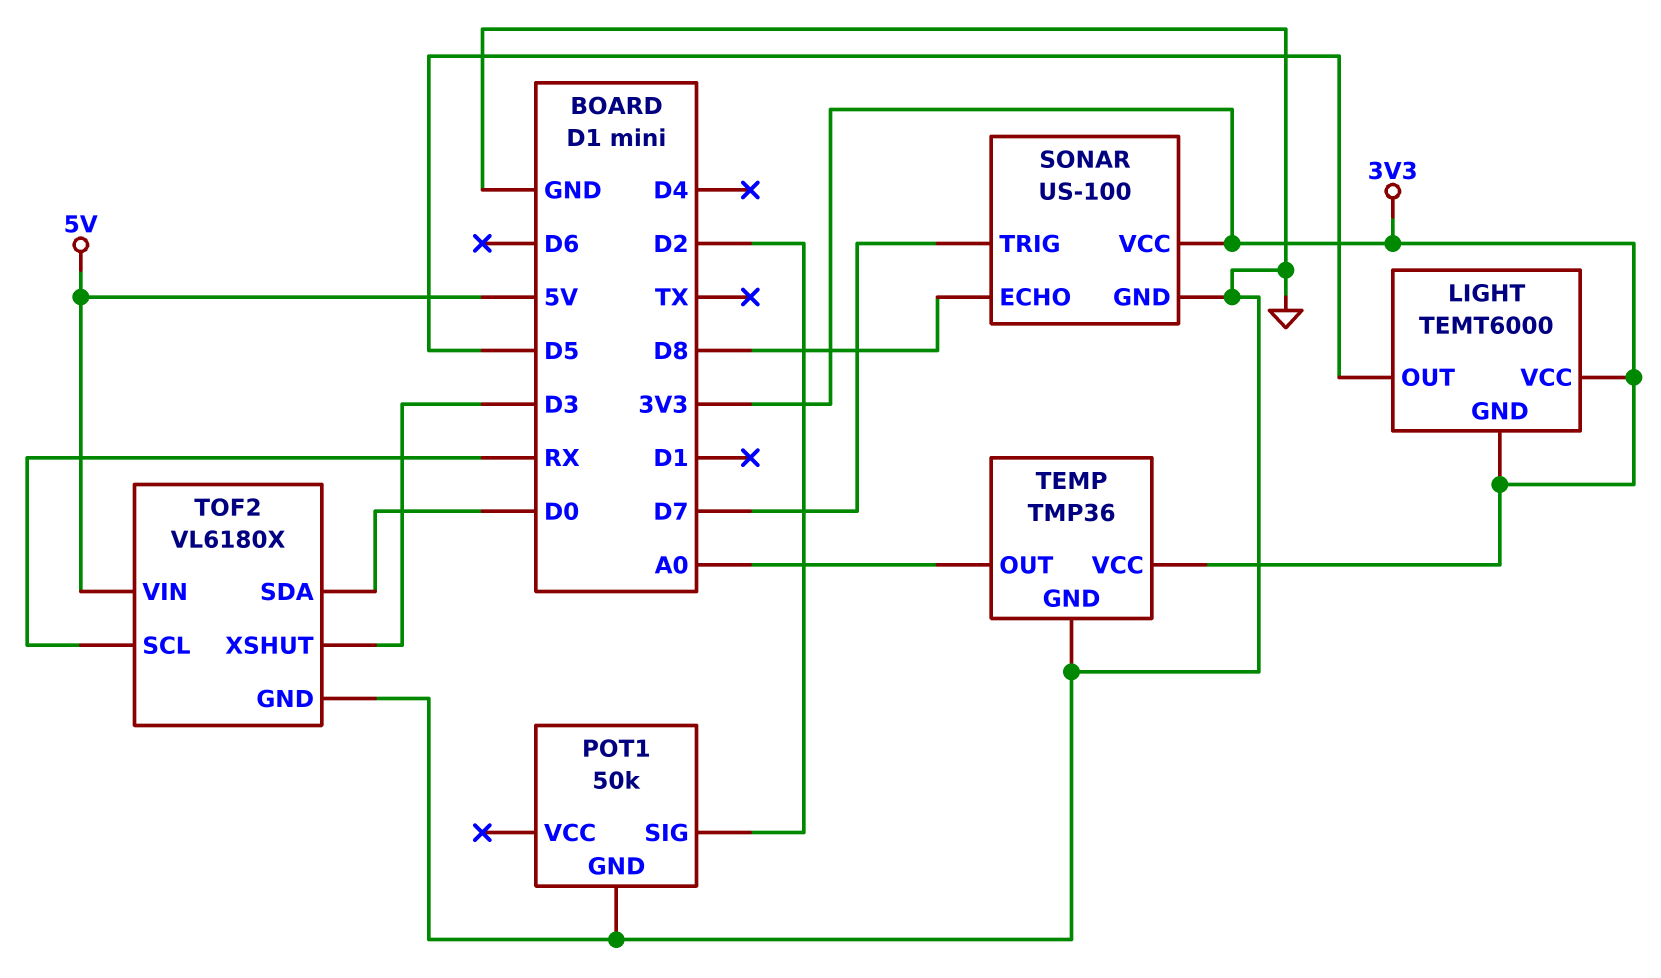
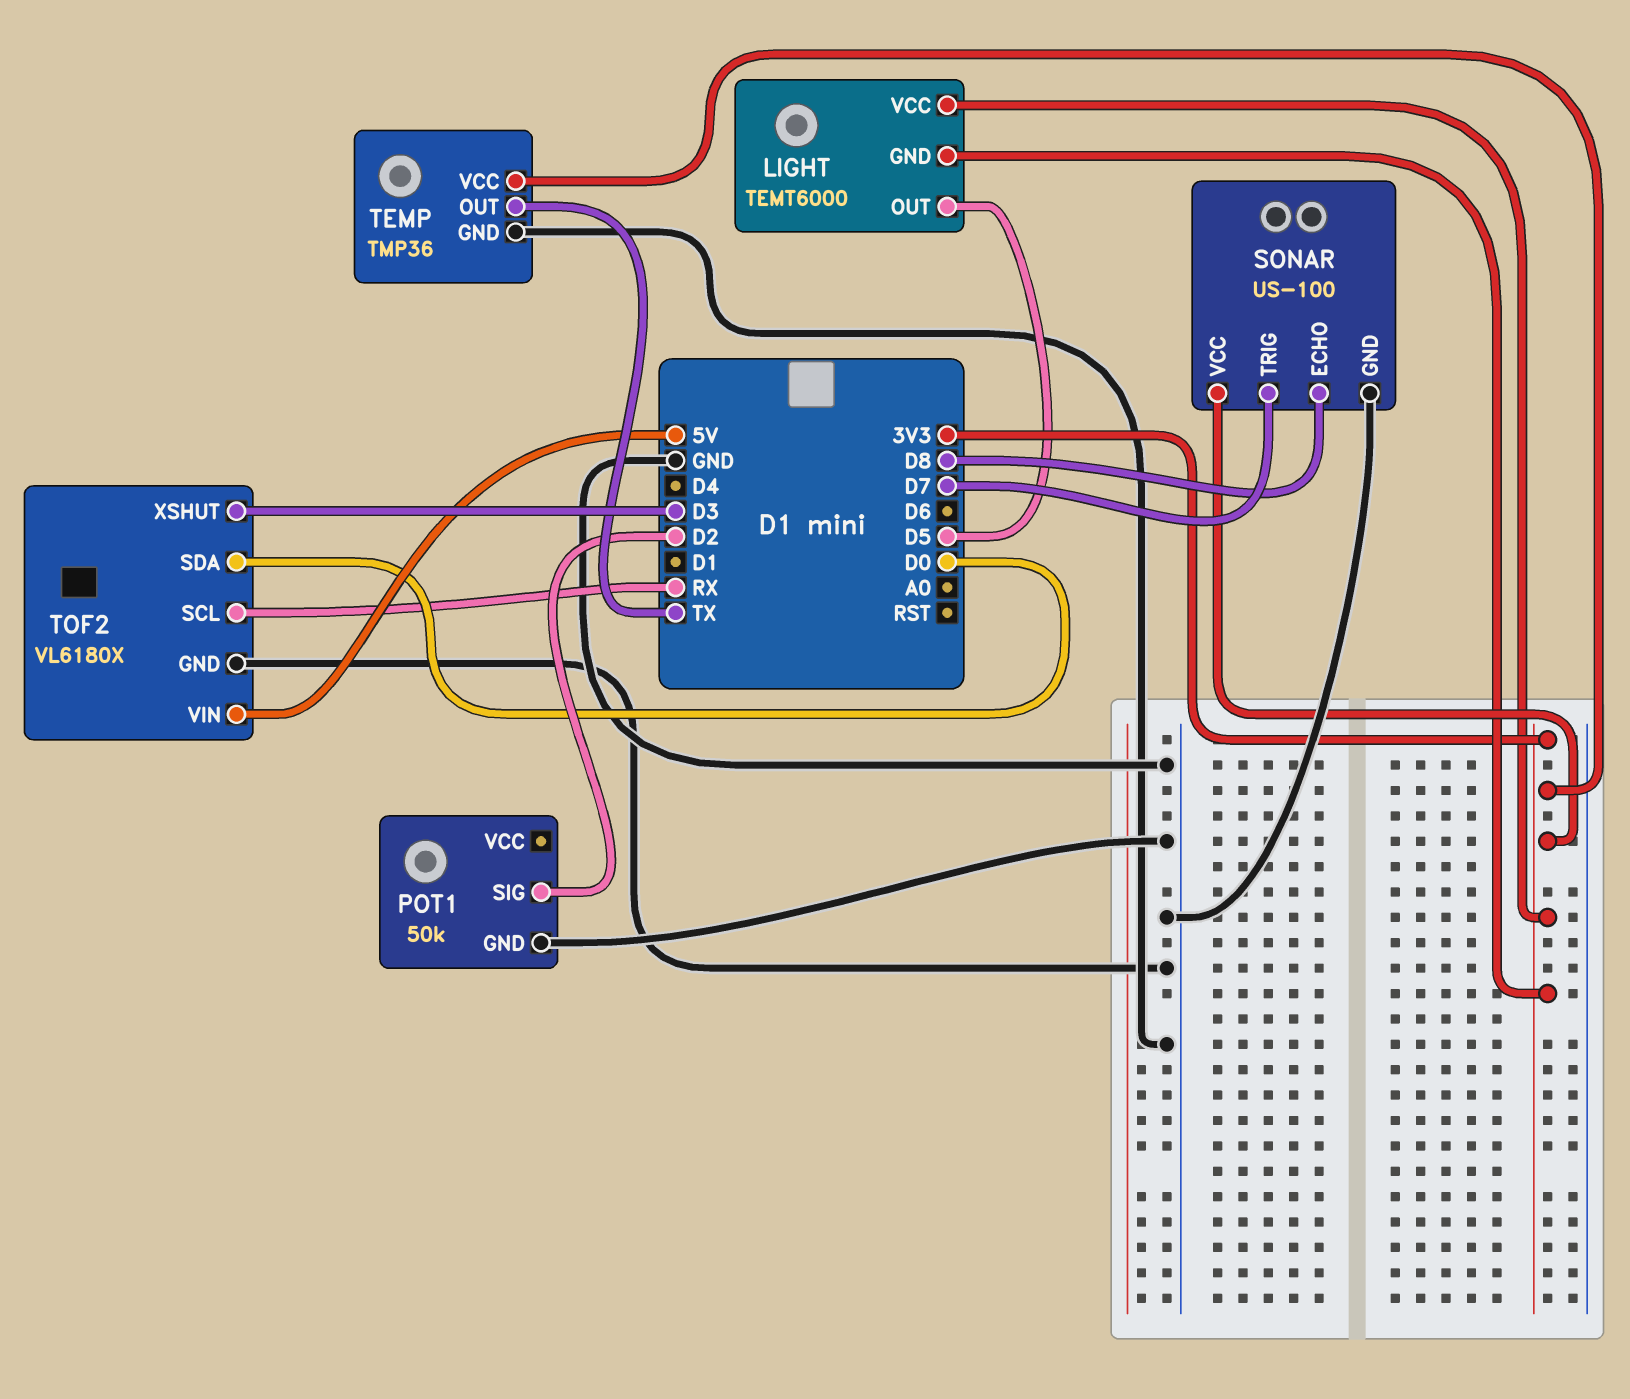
TEMP pin OUT: A0 -> TX

